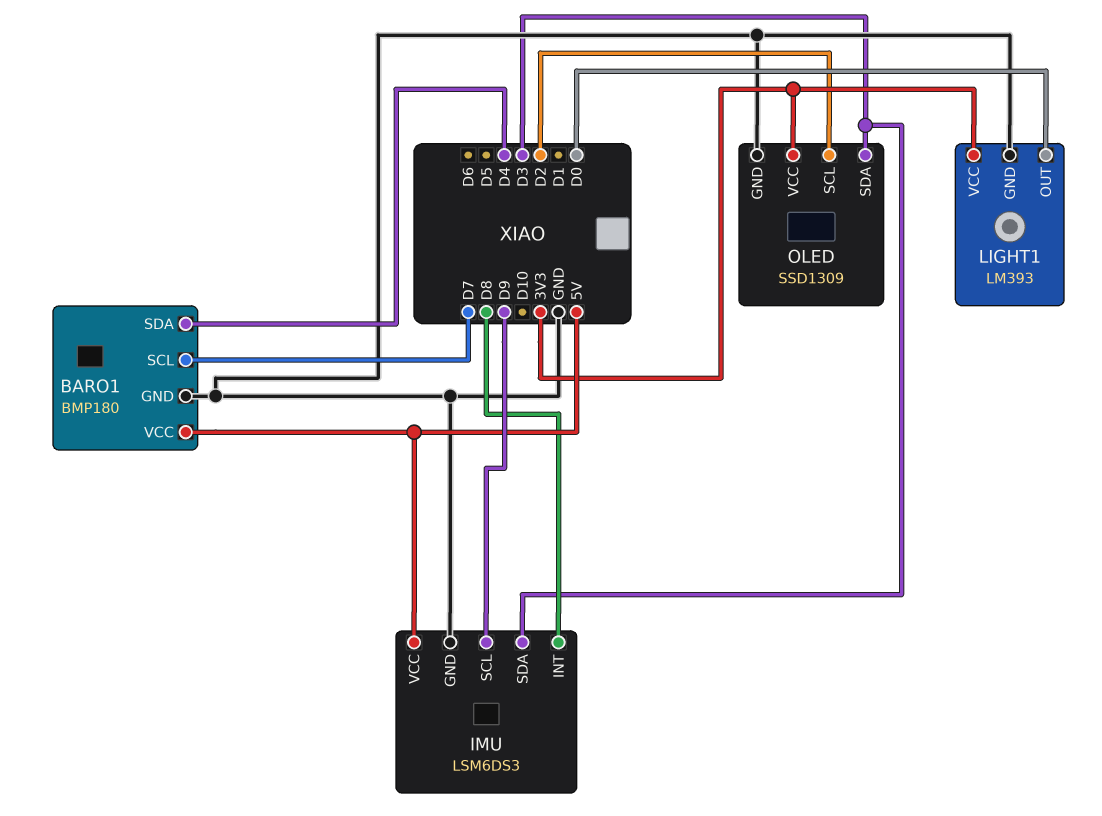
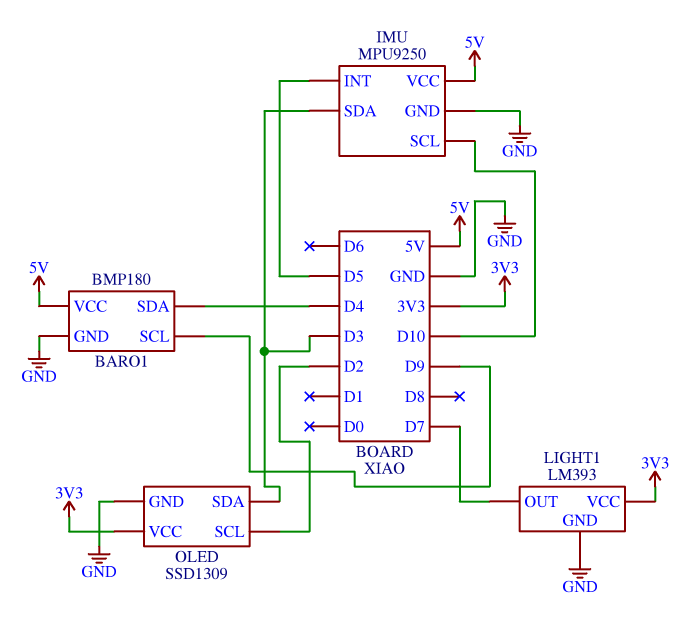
BARO1 pin SCL: D7 -> D9
IMU: LSM6DS3 -> MPU9250
IMU pin INT: D8 -> D5
IMU pin SCL: D9 -> D10
LIGHT1 pin OUT: D0 -> D7

